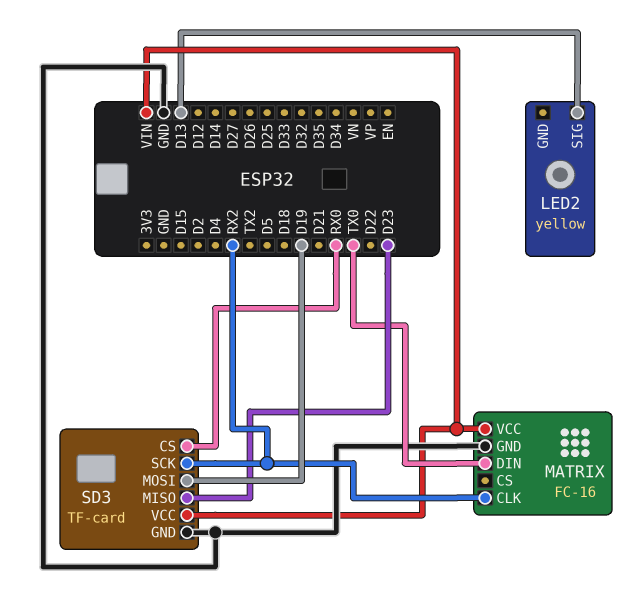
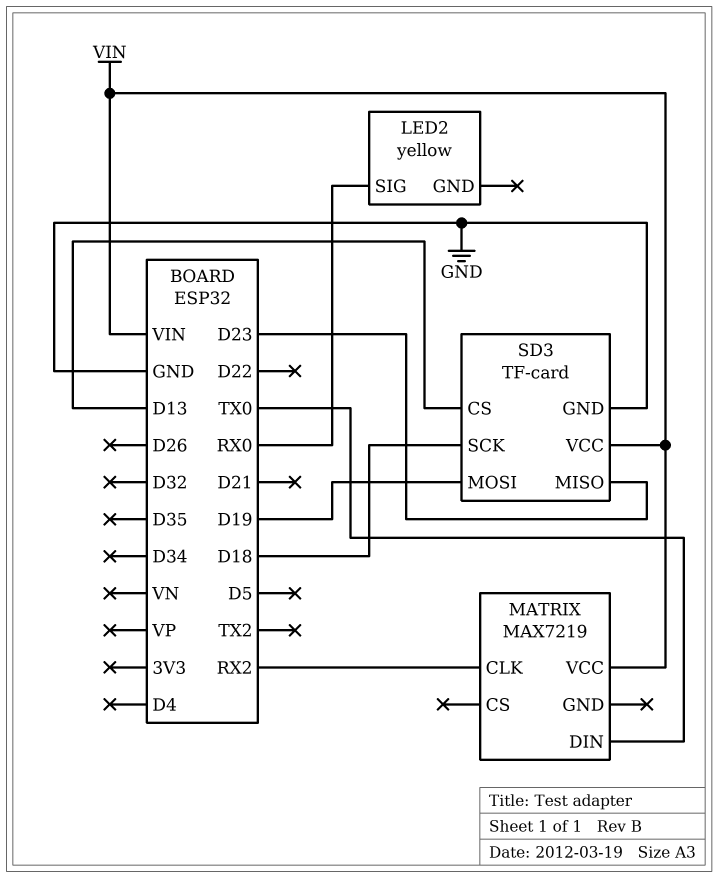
LED2 pin SIG: D13 -> RX0
MATRIX: FC-16 -> MAX7219
MATRIX pin GND: GND -> none
SD3 pin CS: RX0 -> D13
SD3 pin SCK: RX2 -> D18

